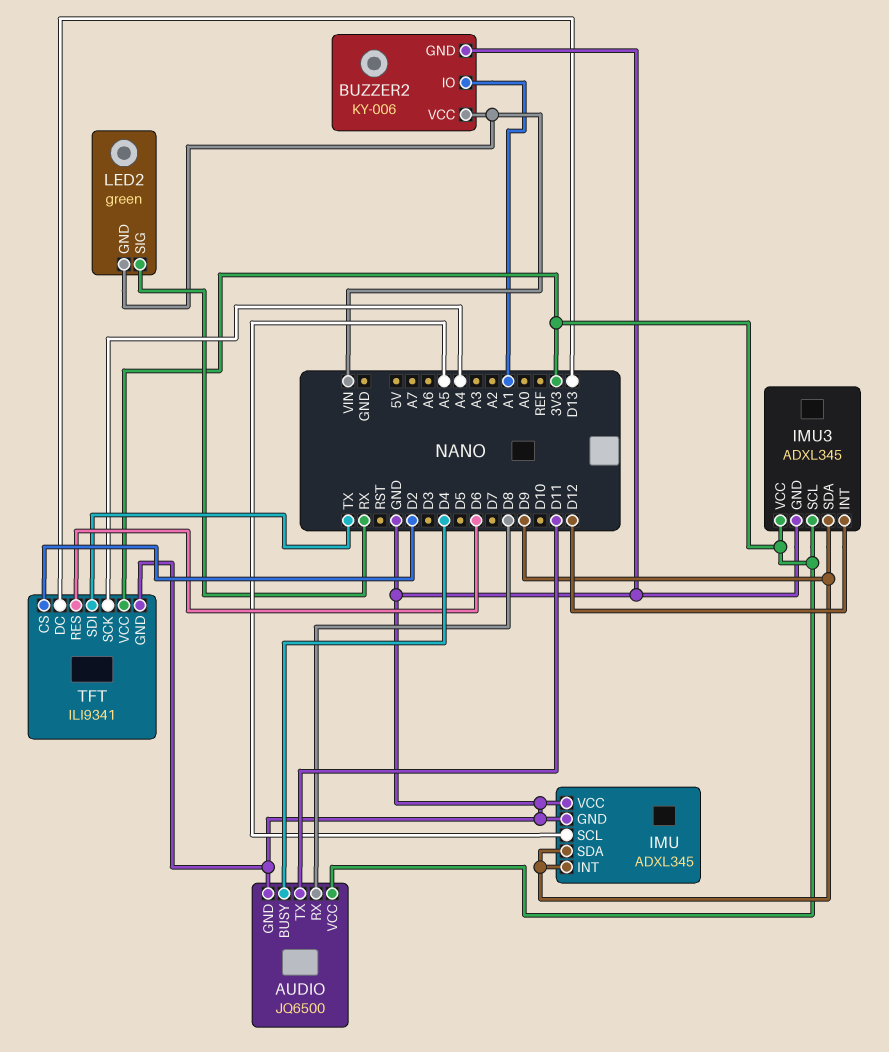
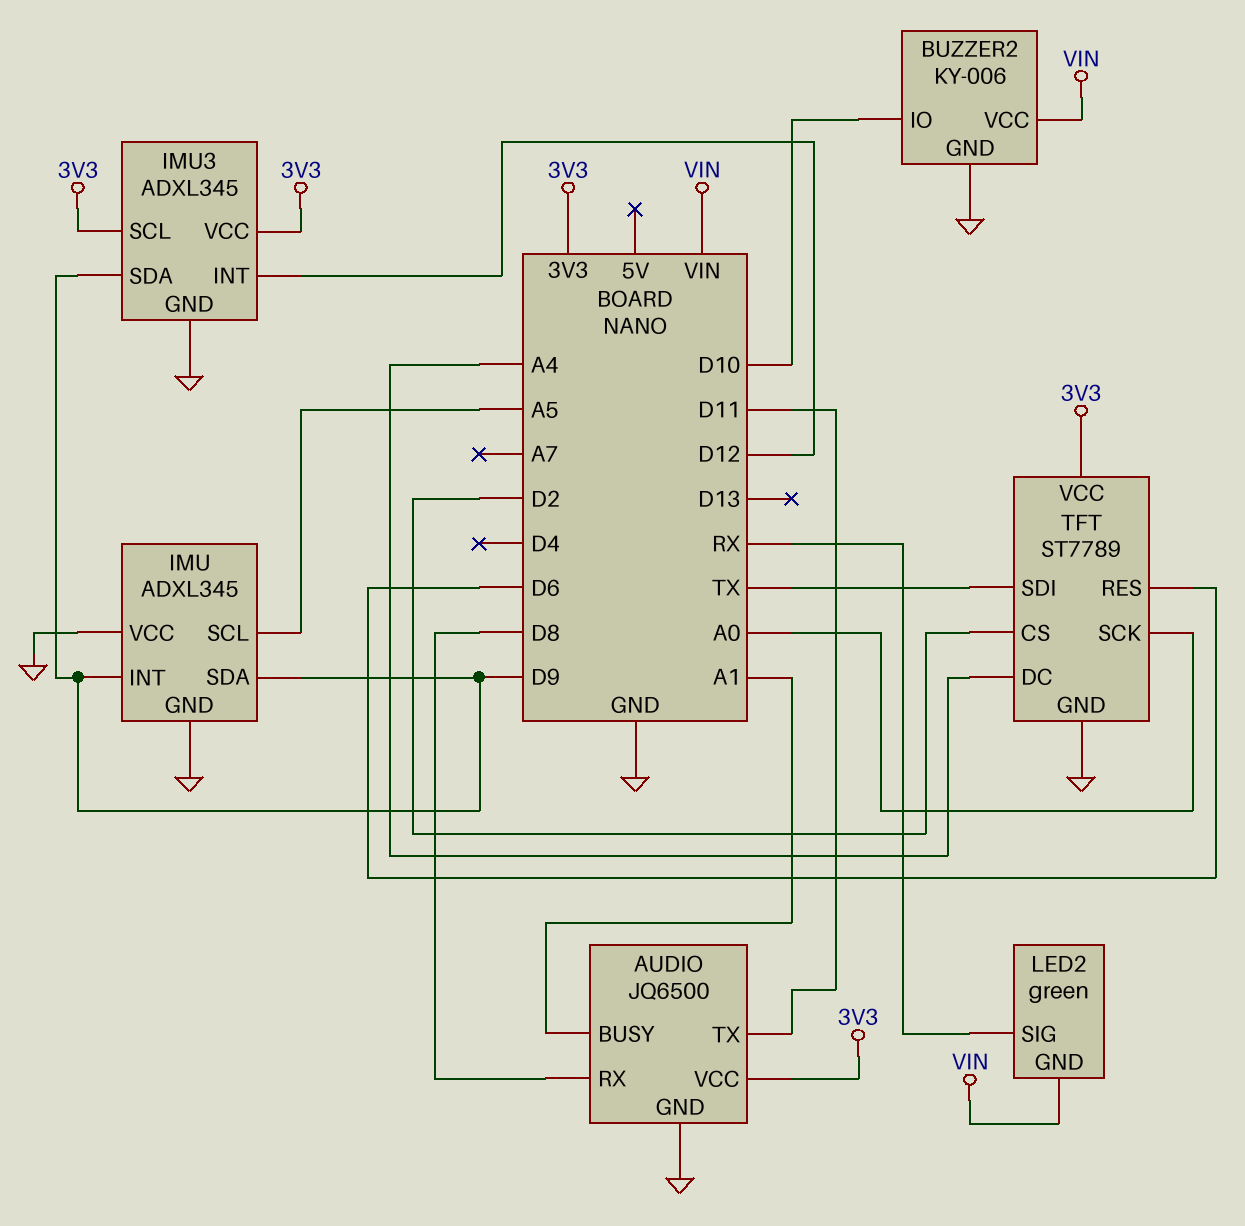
AUDIO pin BUSY: D4 -> A1
BUZZER2 pin IO: A1 -> D10
TFT: ILI9341 -> ST7789
TFT pin DC: D13 -> A4
TFT pin SCK: A4 -> A0

